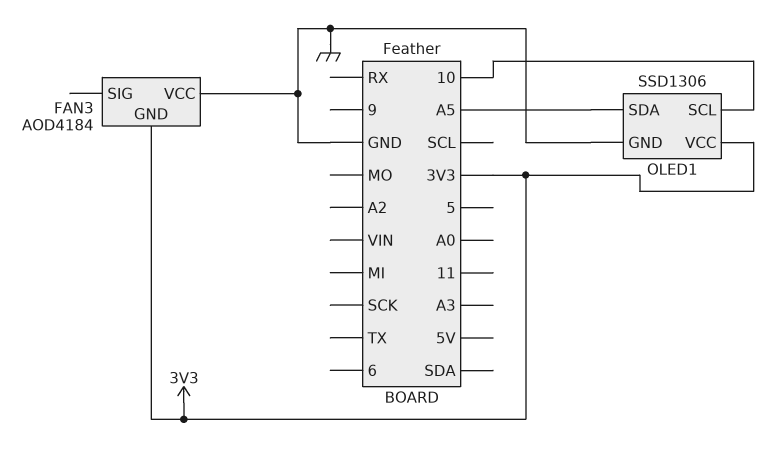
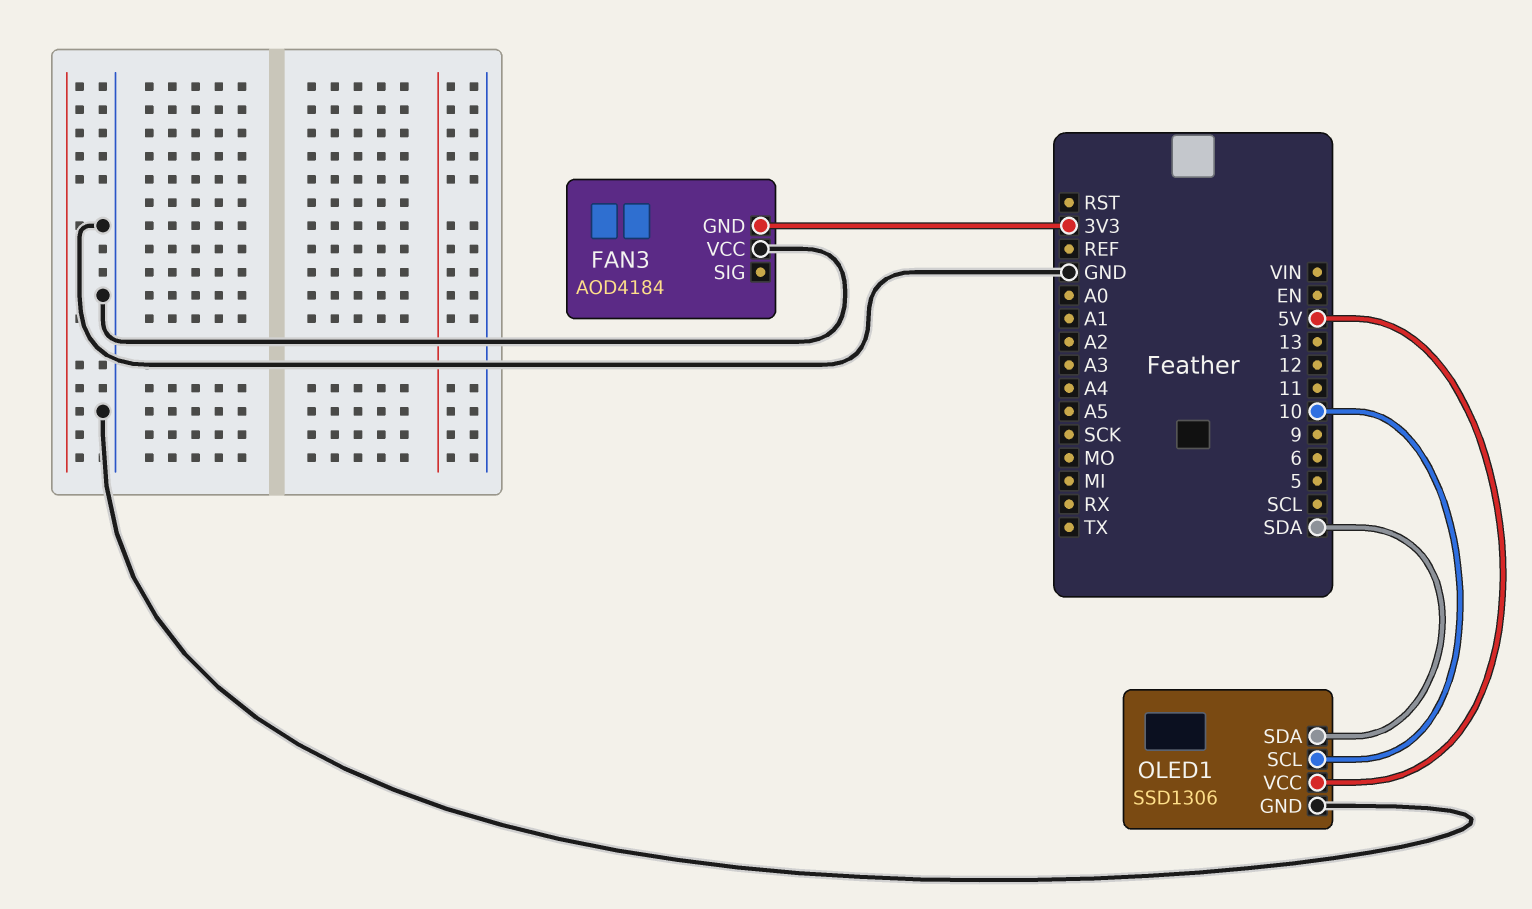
OLED1 pin SDA: A5 -> SDA
OLED1 pin VCC: 3V3 -> 5V

